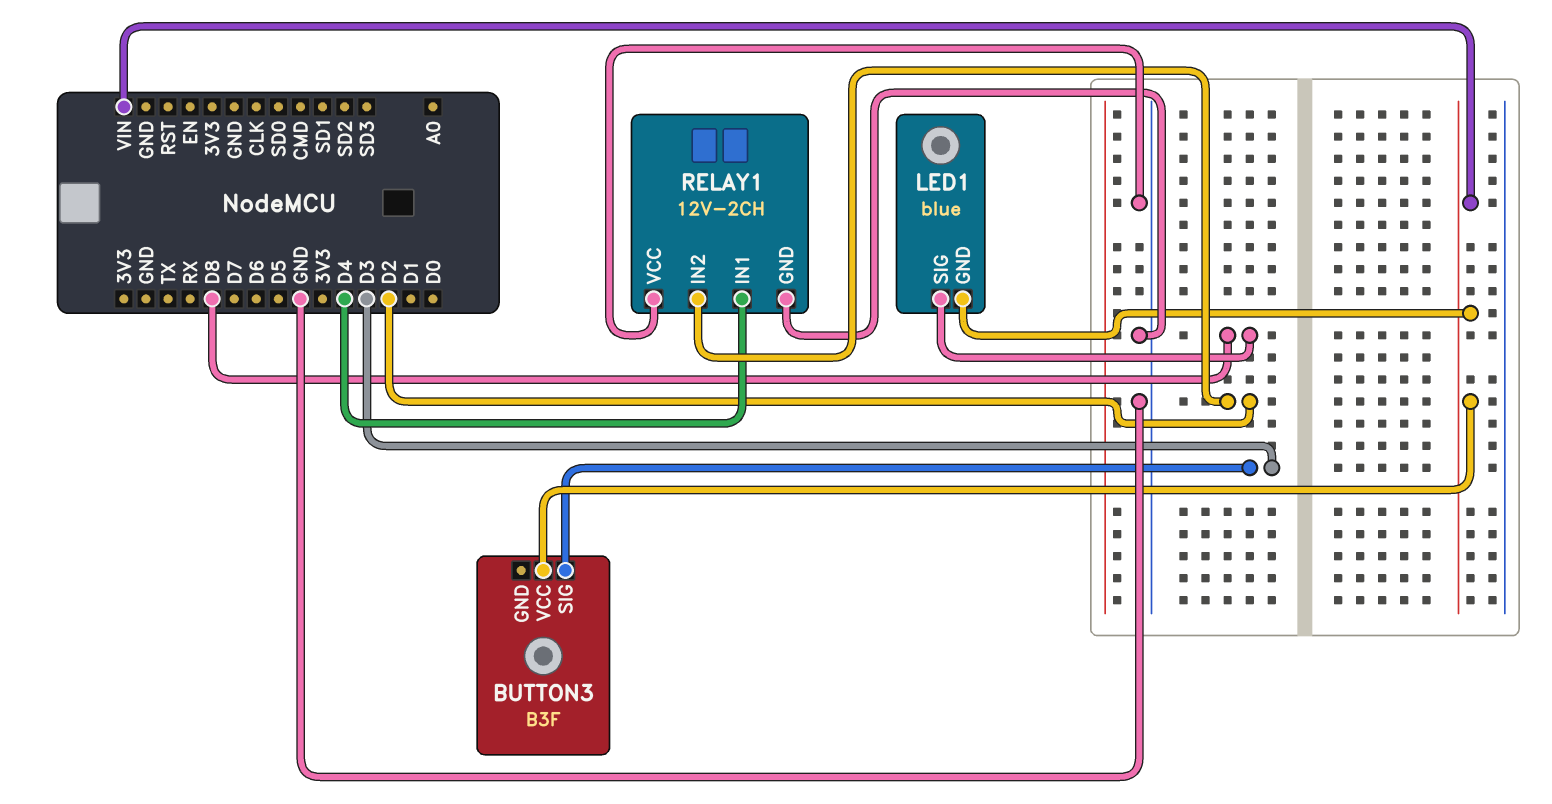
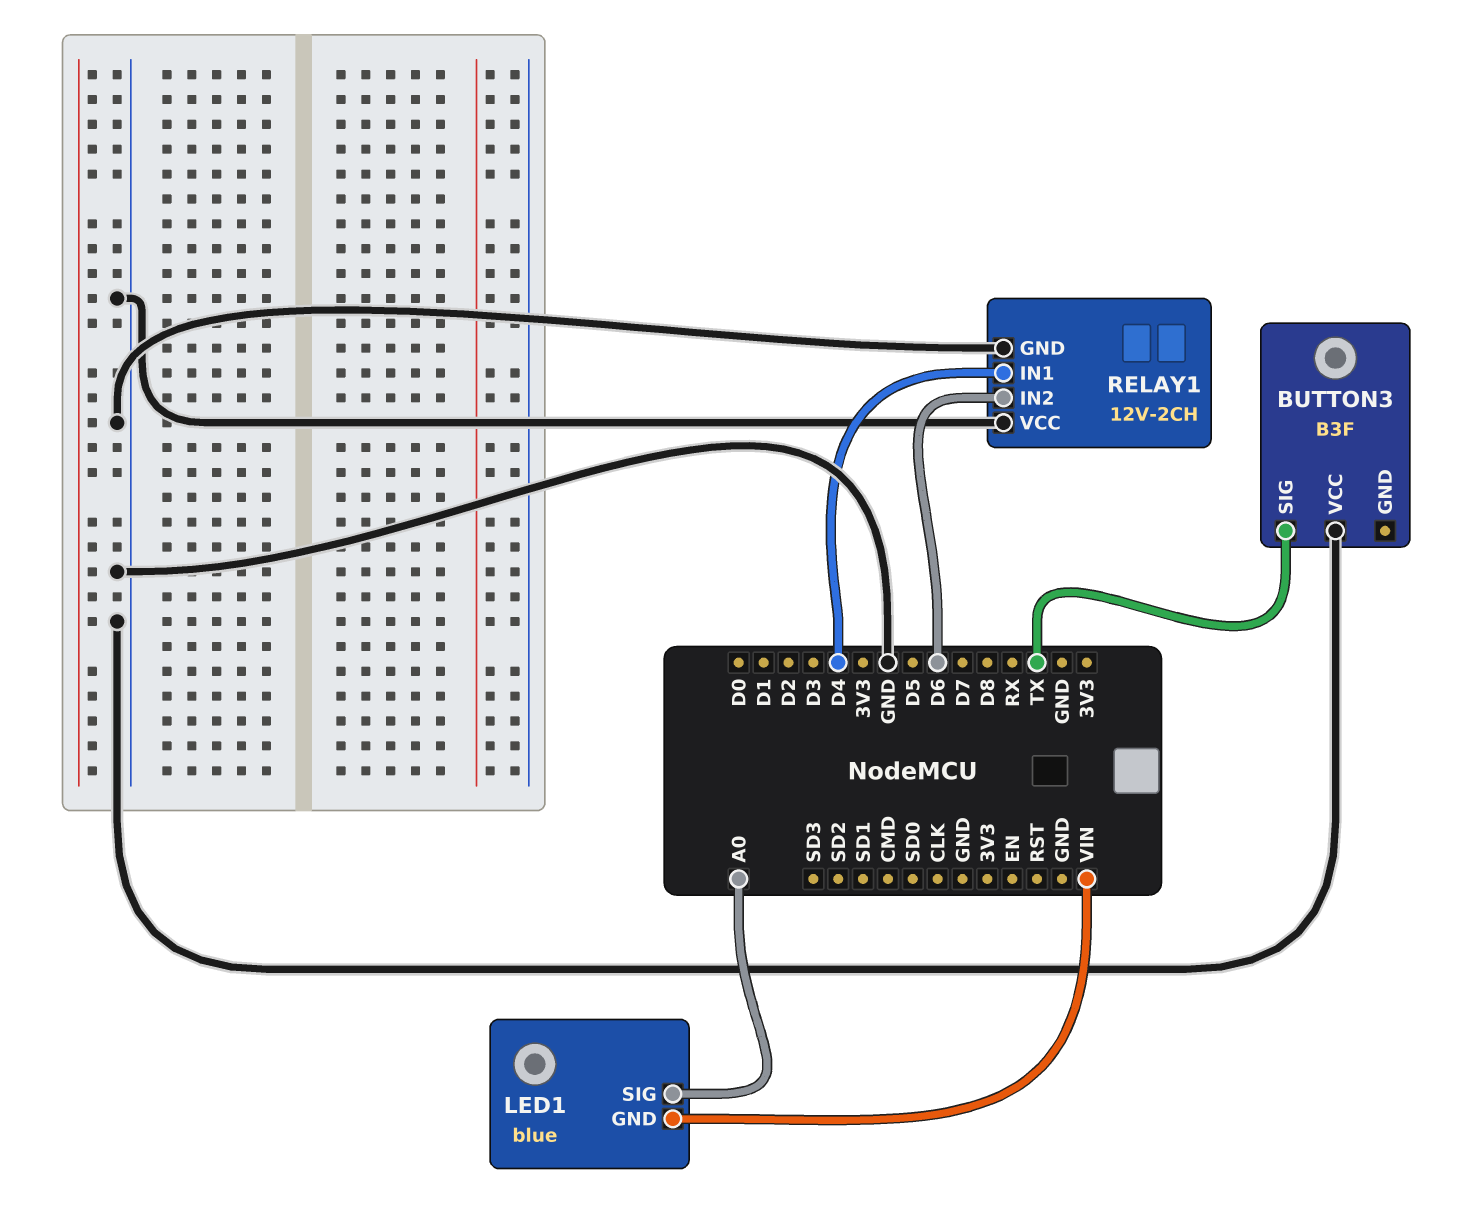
BUTTON3 pin SIG: D3 -> TX
BUTTON3 pin VCC: VIN -> GND
LED1 pin SIG: D8 -> A0
RELAY1 pin IN2: D2 -> D6

